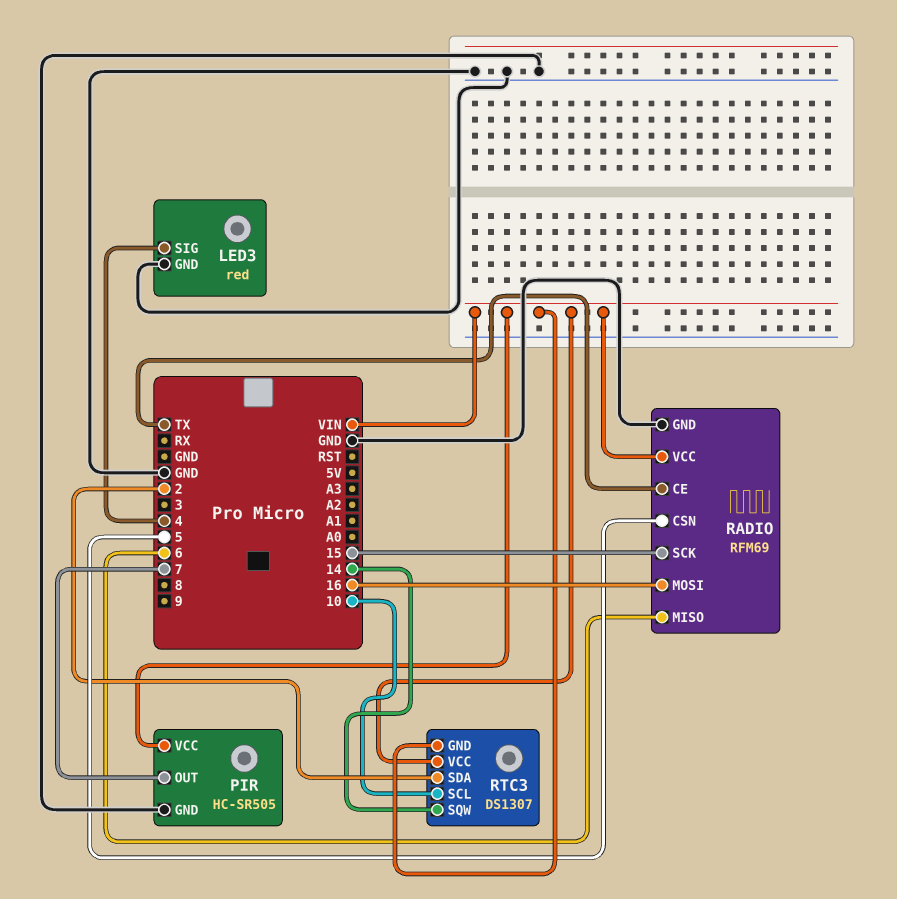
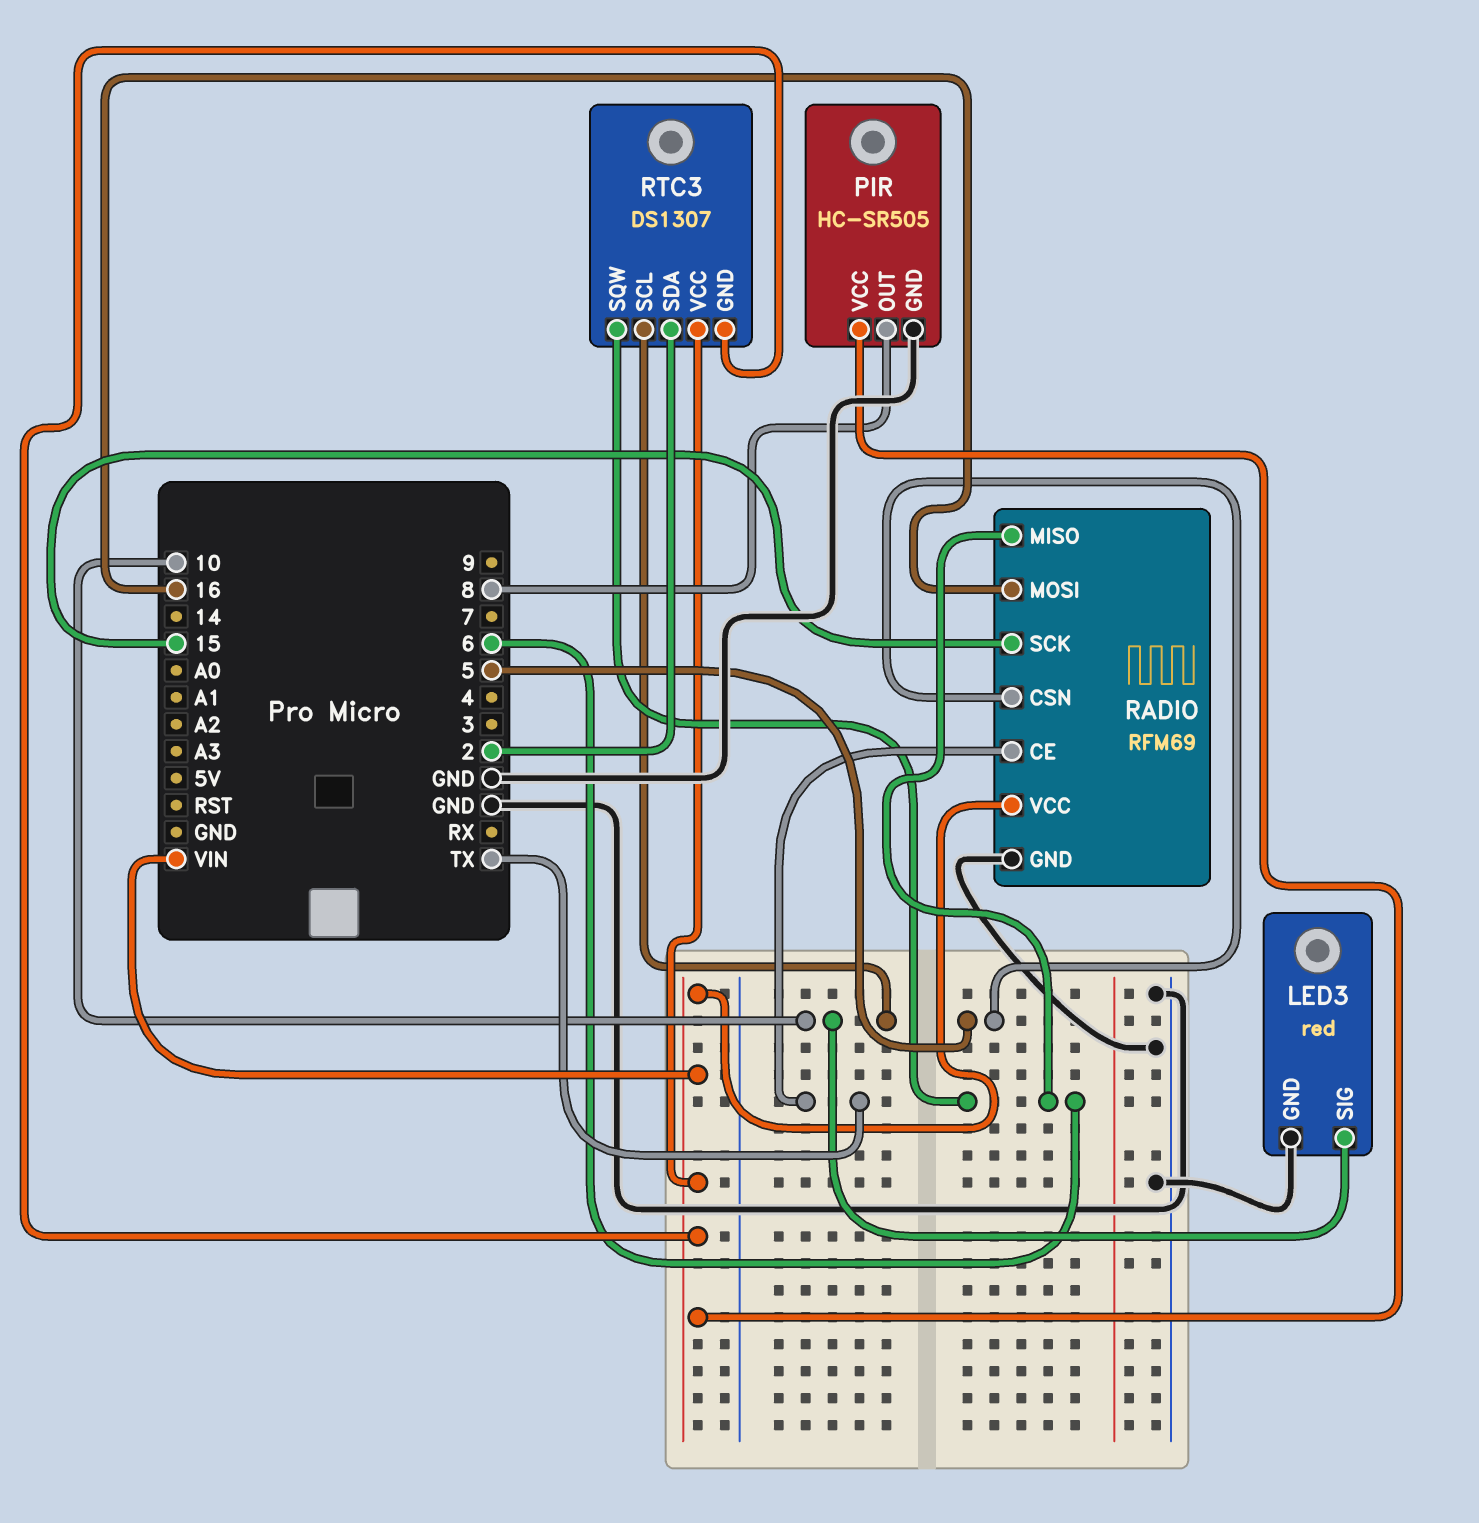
LED3 pin SIG: 4 -> 10
PIR pin OUT: 7 -> 8
RTC3 pin SQW: 14 -> 6

